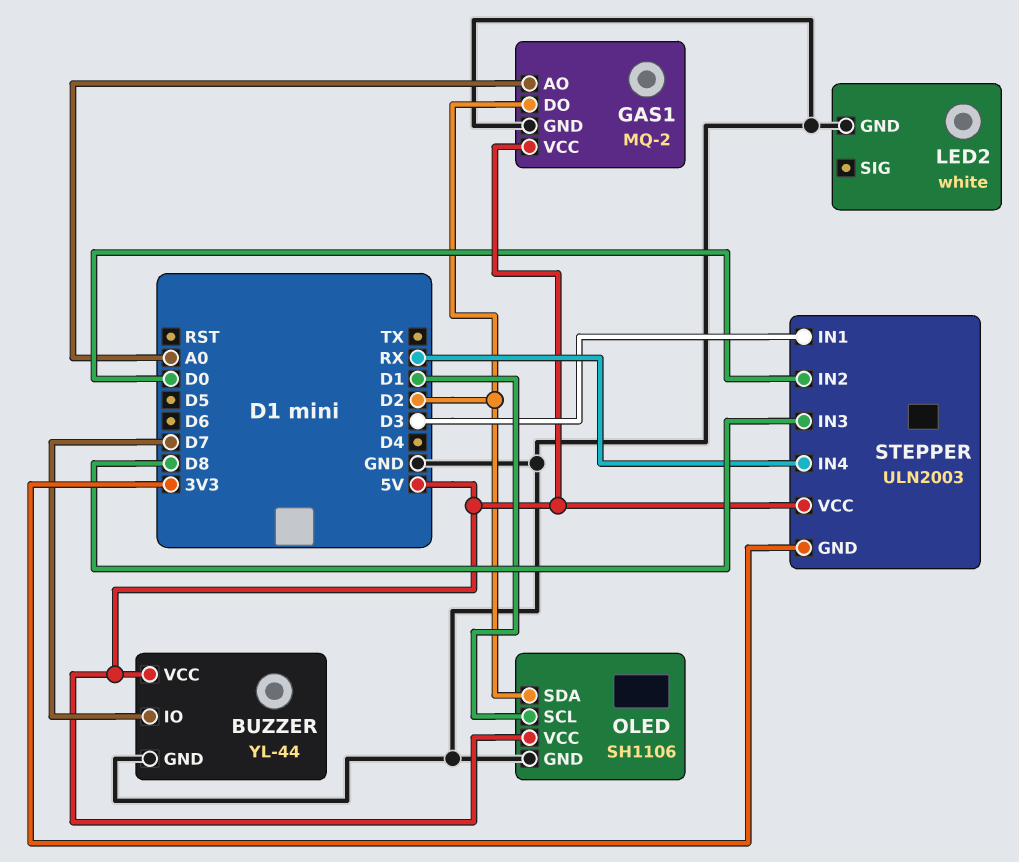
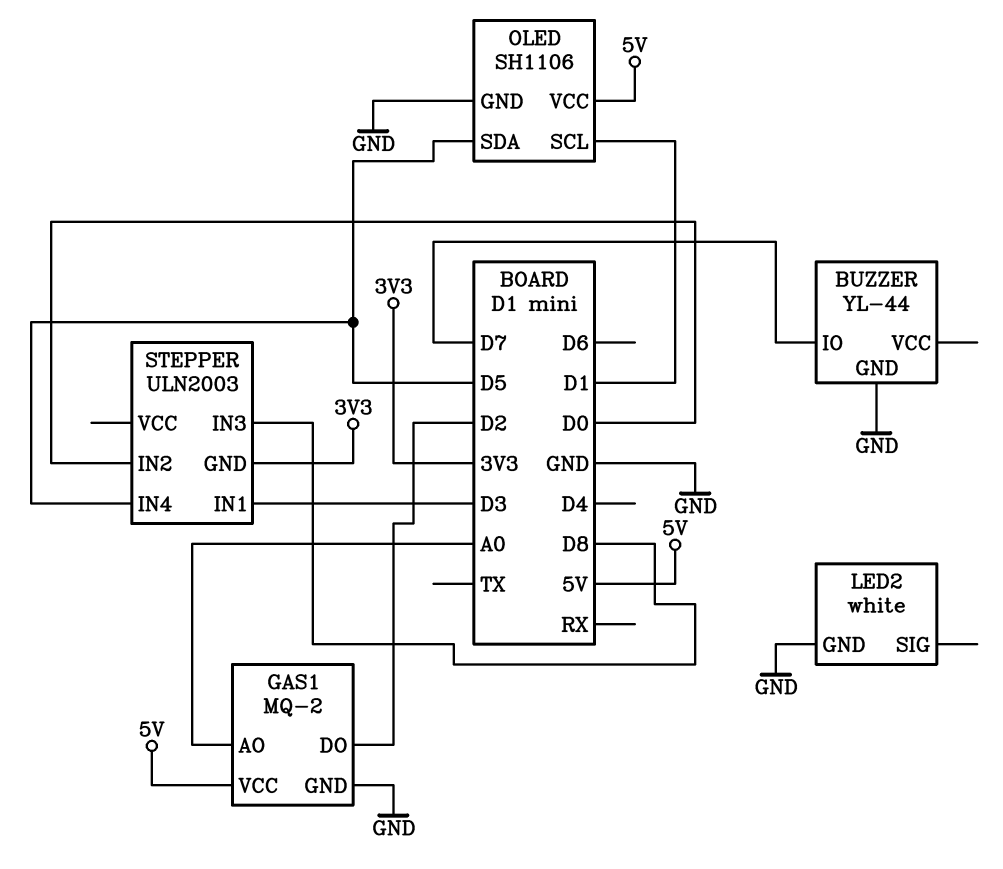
BUZZER pin VCC: 5V -> none
OLED pin SDA: D2 -> D5
STEPPER pin IN4: RX -> D5
STEPPER pin VCC: 5V -> none

